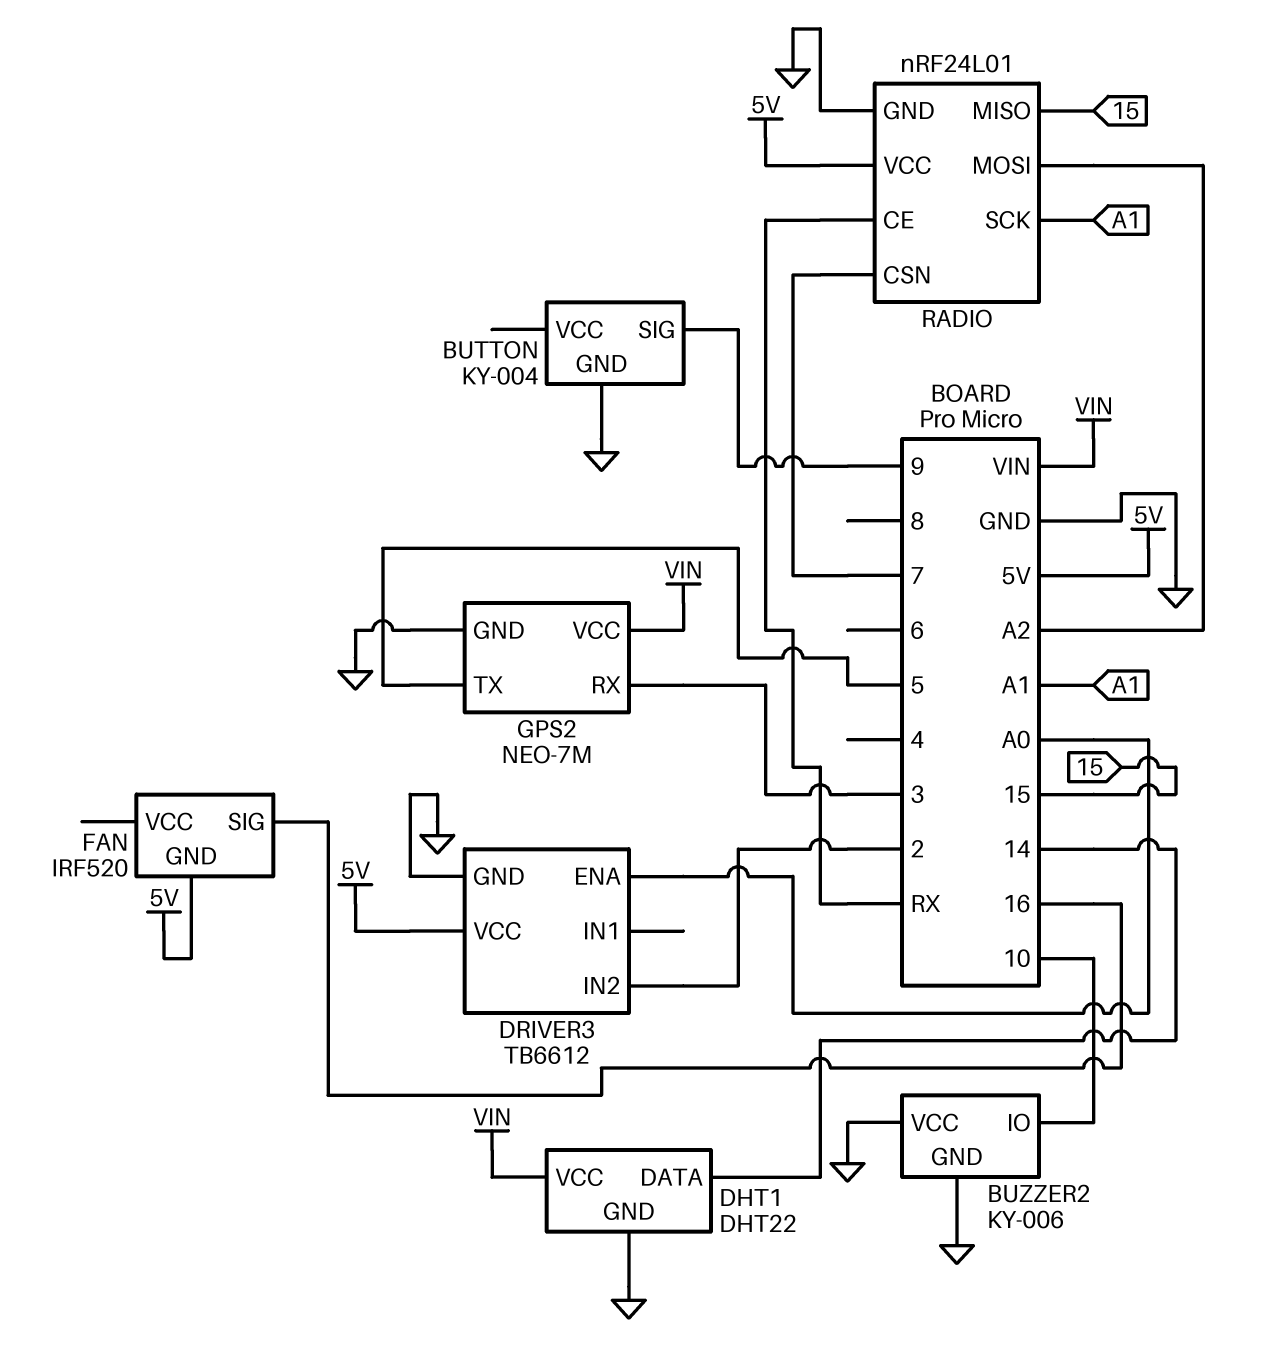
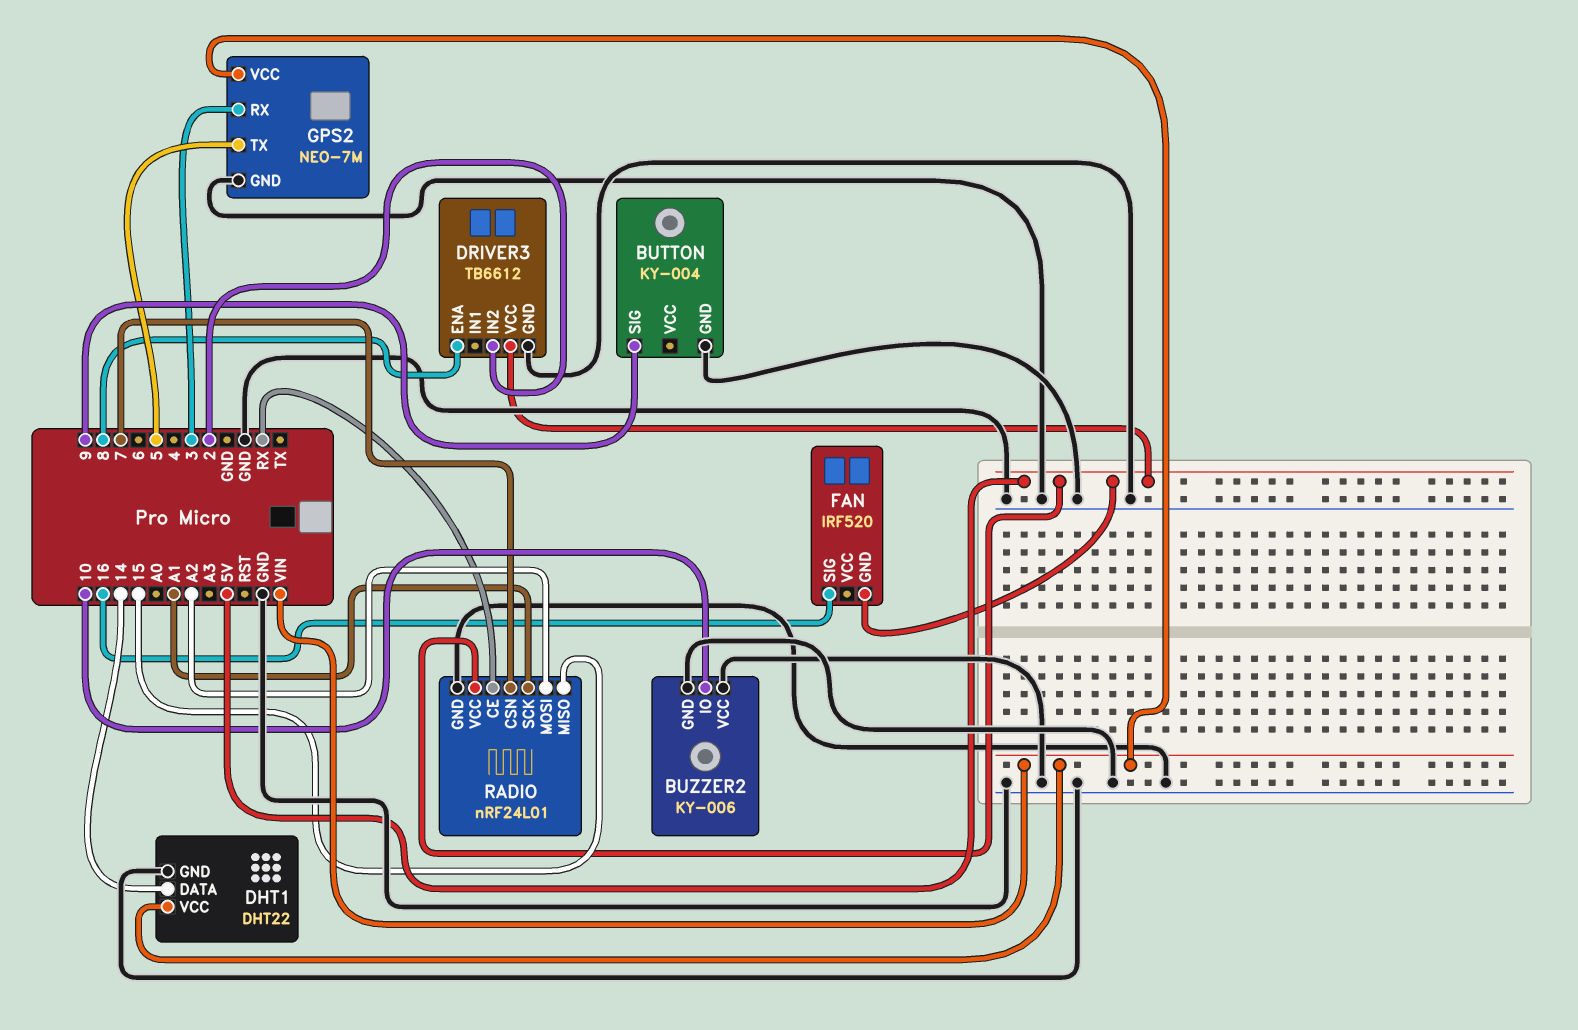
DRIVER3 pin ENA: A0 -> 8

